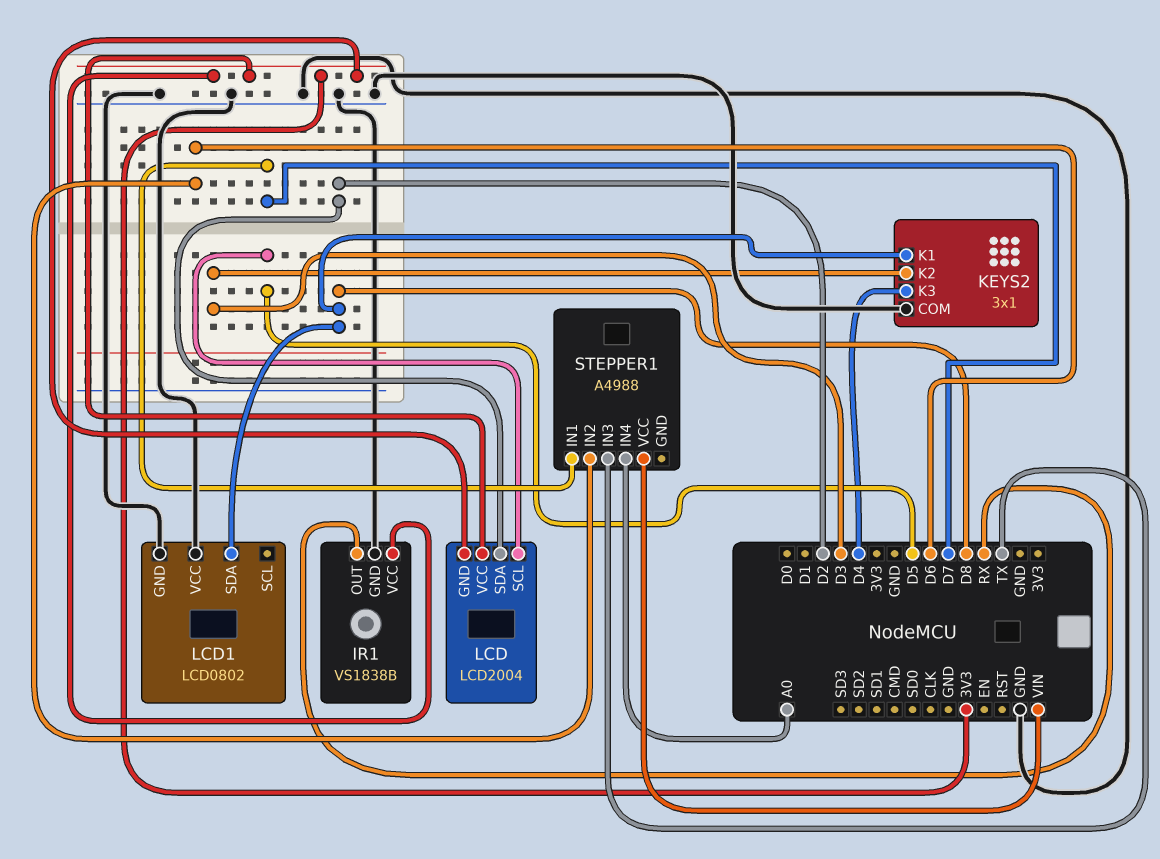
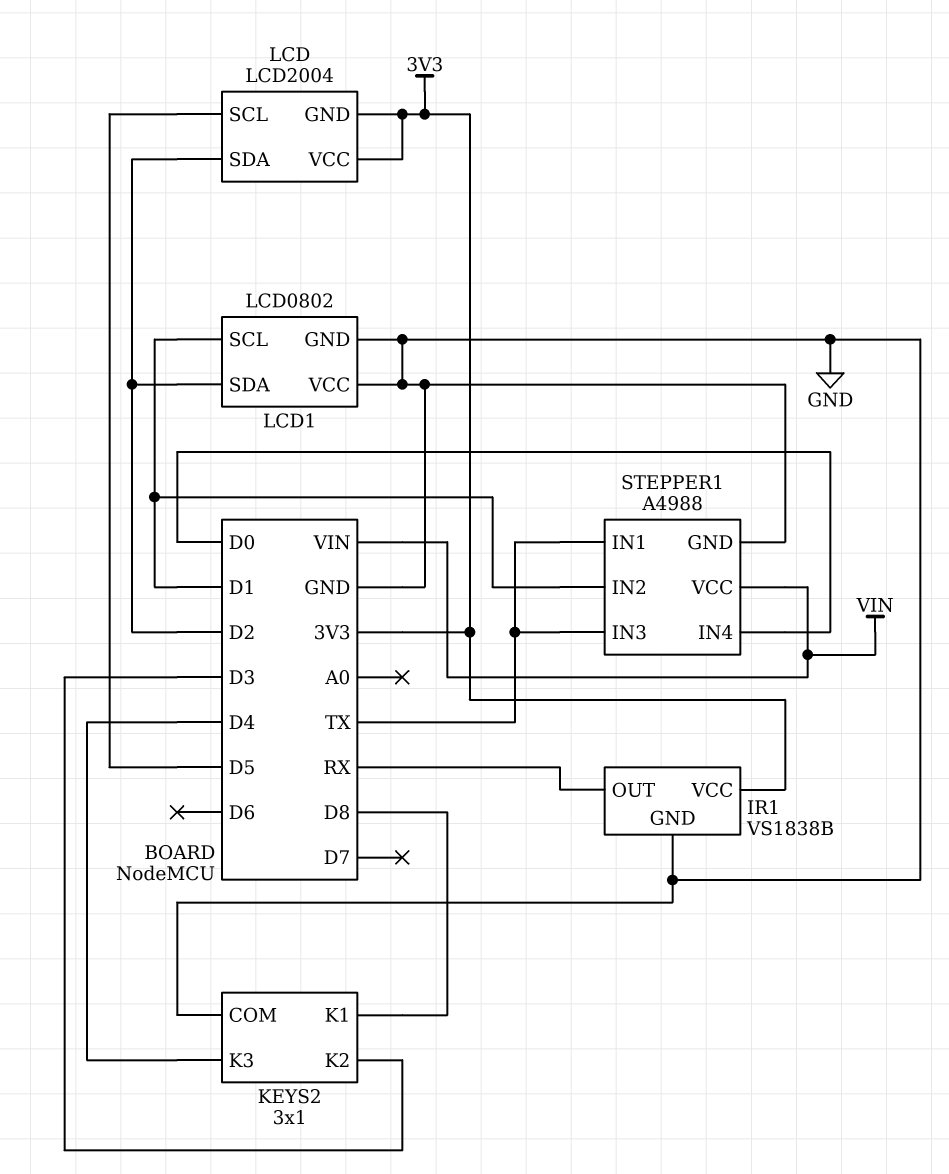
LCD1 pin SCL: none -> D1
LCD1 pin SDA: D8 -> D2
STEPPER1 pin GND: none -> GND
STEPPER1 pin IN1: D7 -> TX
STEPPER1 pin IN2: D6 -> D1
STEPPER1 pin IN4: A0 -> D0

